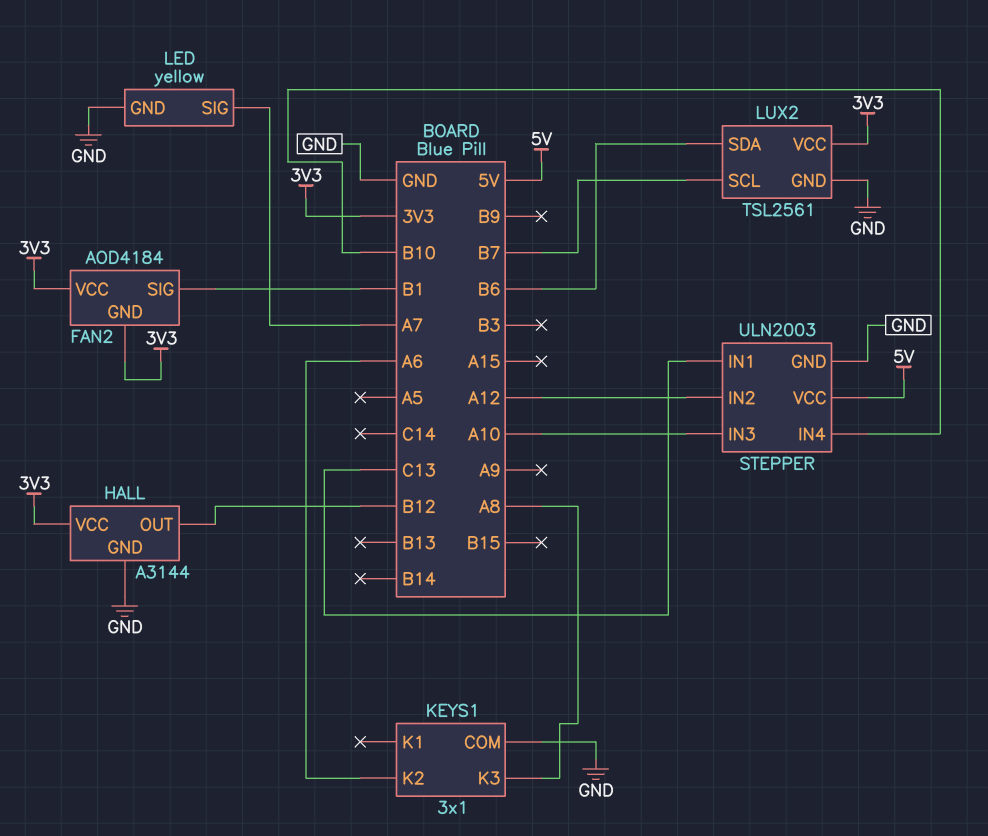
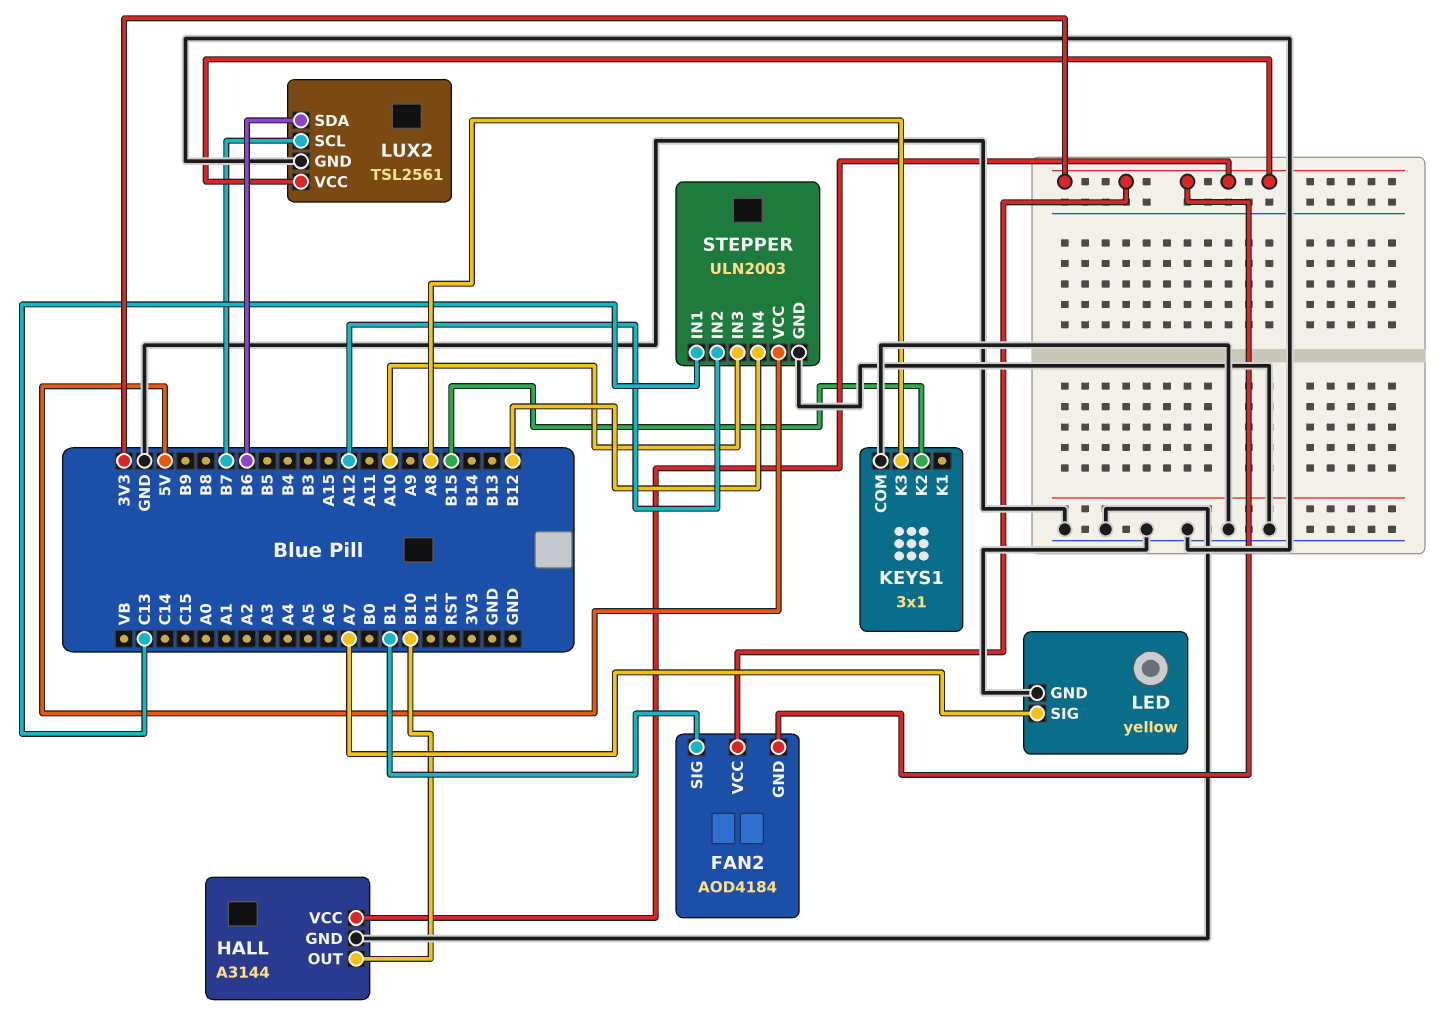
HALL pin OUT: B12 -> B10
KEYS1 pin K2: A6 -> B15
STEPPER pin IN4: B10 -> B12

